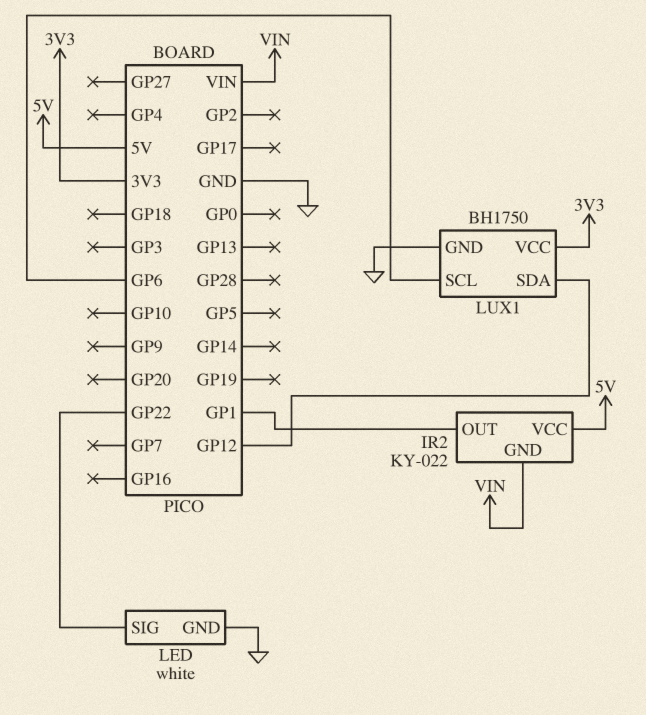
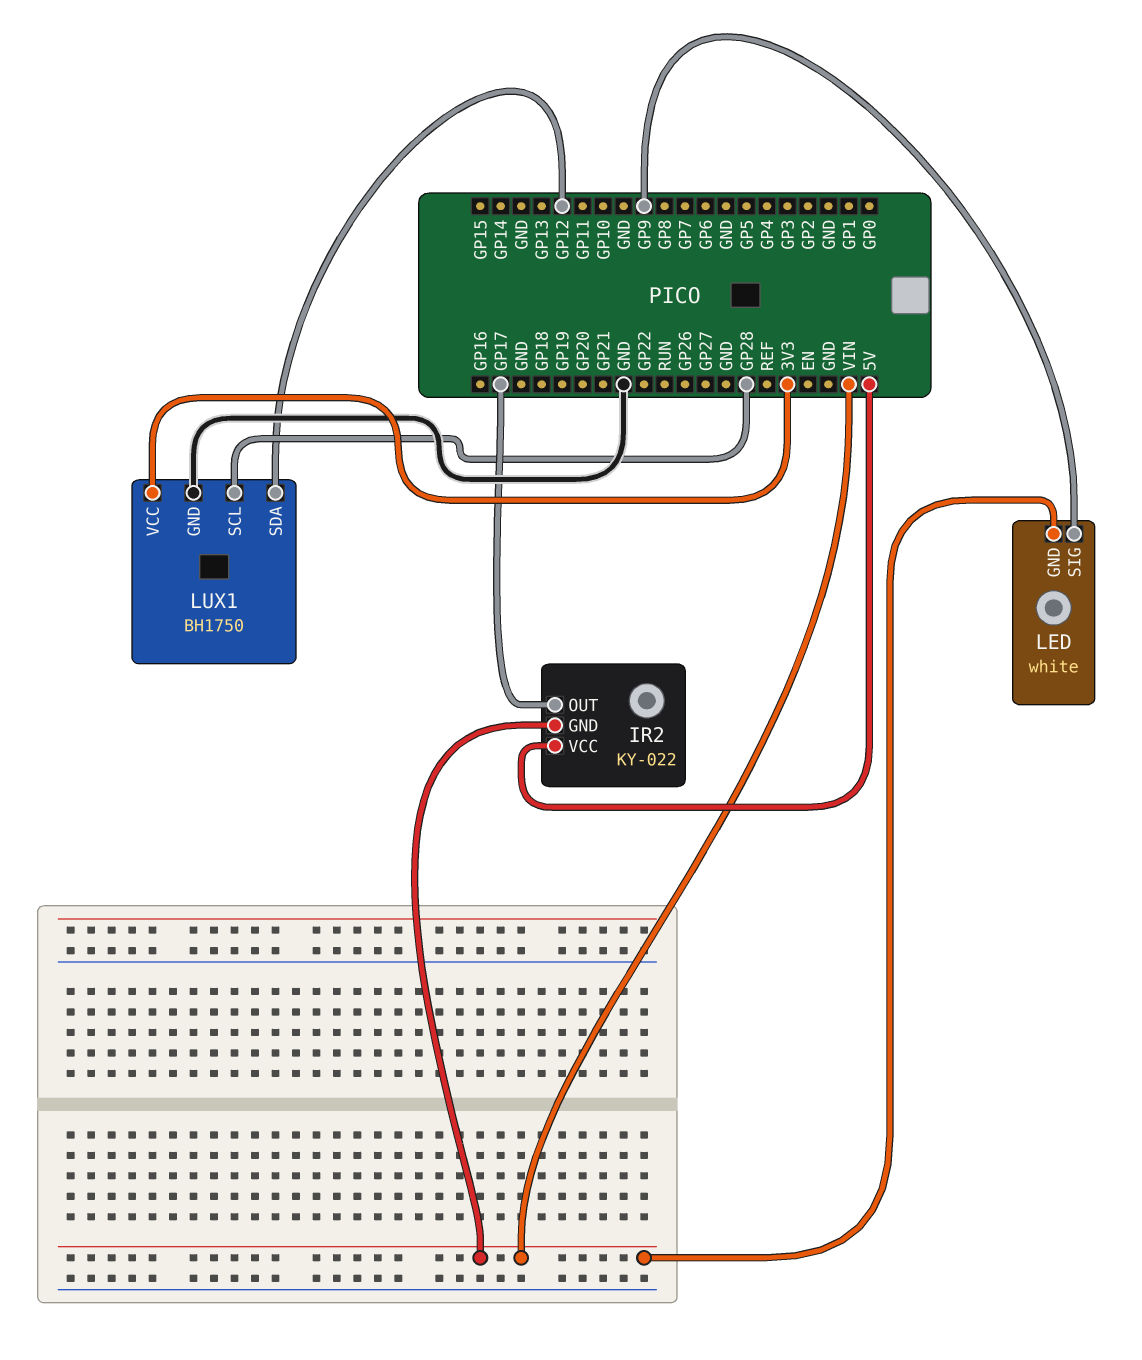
IR2 pin OUT: GP1 -> GP17
LED pin GND: GND -> VIN
LED pin SIG: GP22 -> GP9
LUX1 pin SCL: GP6 -> GP28

